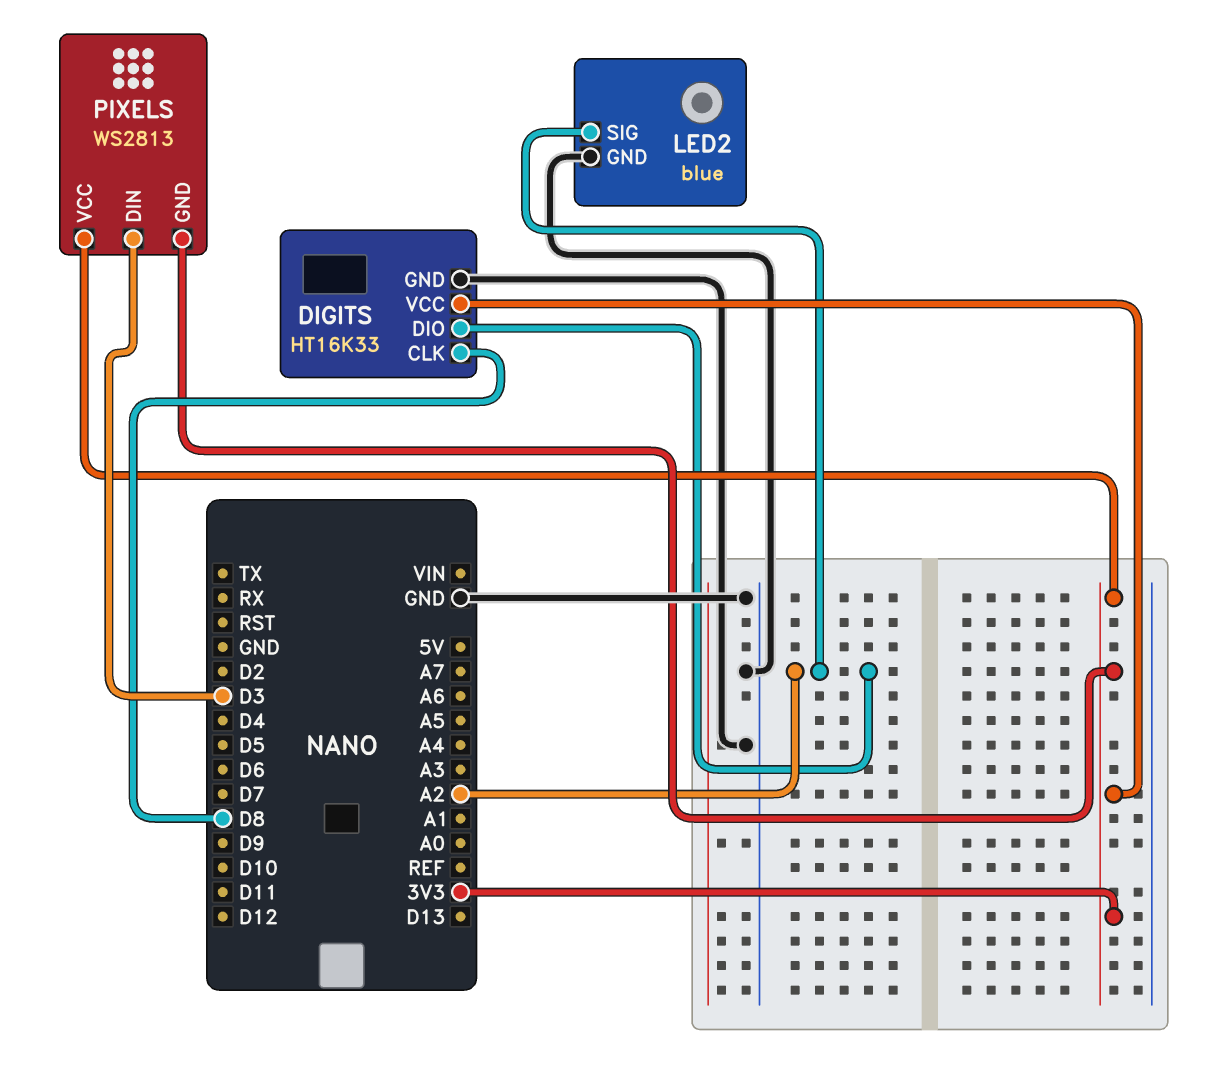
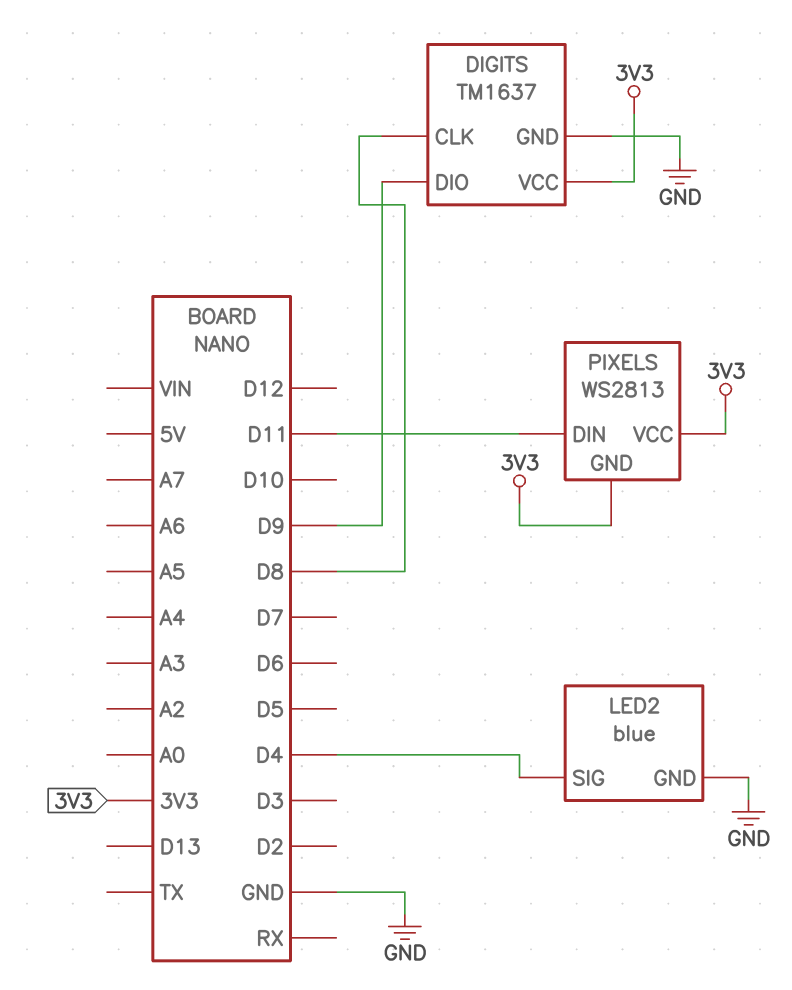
DIGITS: HT16K33 -> TM1637
DIGITS pin DIO: A2 -> D9
LED2 pin SIG: A2 -> D4
PIXELS pin DIN: D3 -> D11

